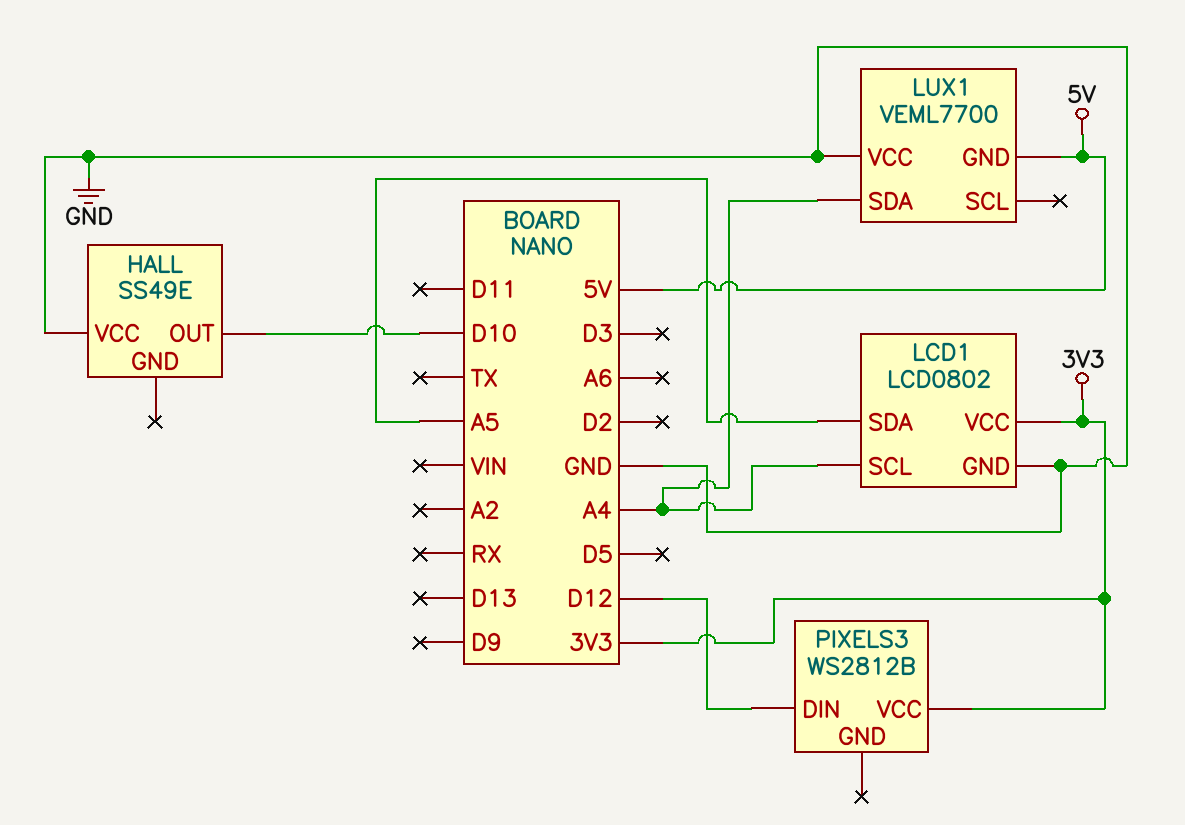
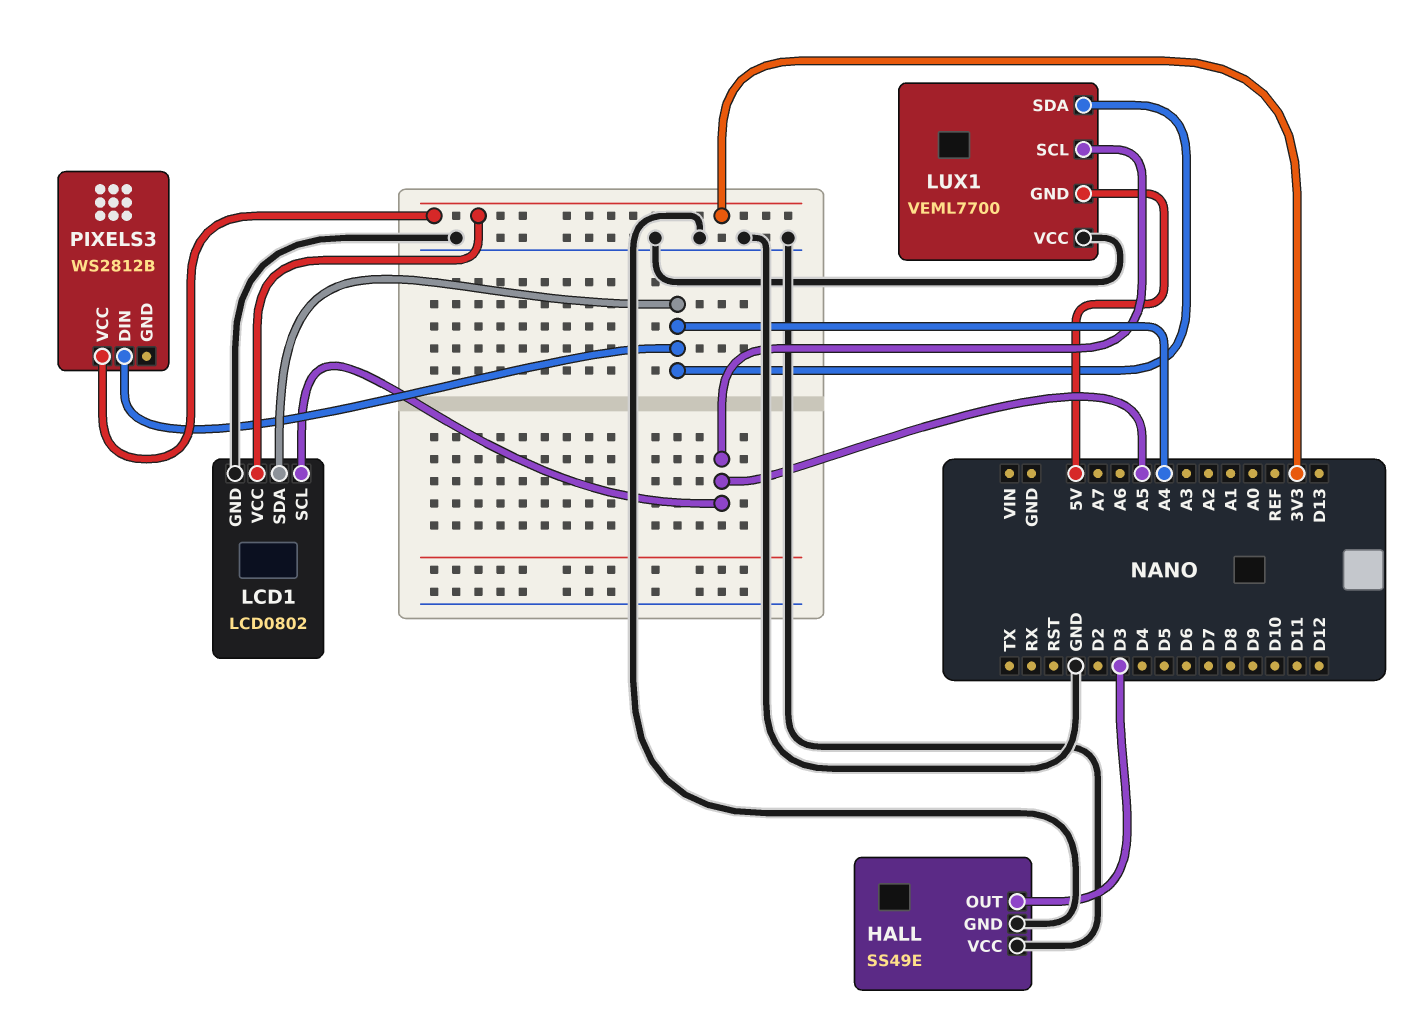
HALL pin GND: none -> GND
HALL pin OUT: D10 -> D3
LCD1 pin SCL: A4 -> A5
LCD1 pin SDA: A5 -> A4
LUX1 pin SCL: none -> A5
PIXELS3 pin DIN: D12 -> A4

